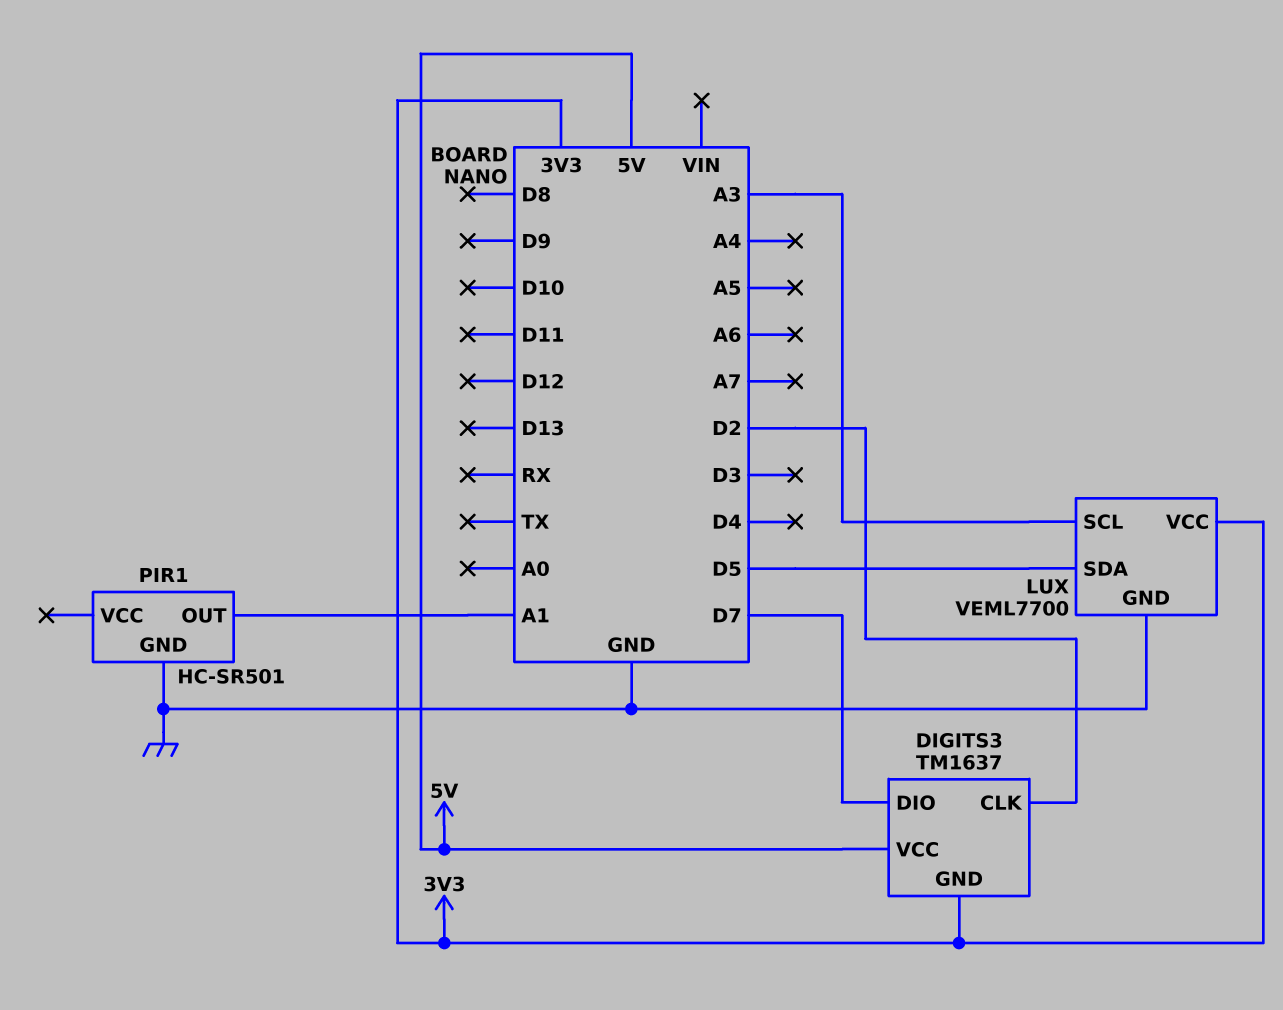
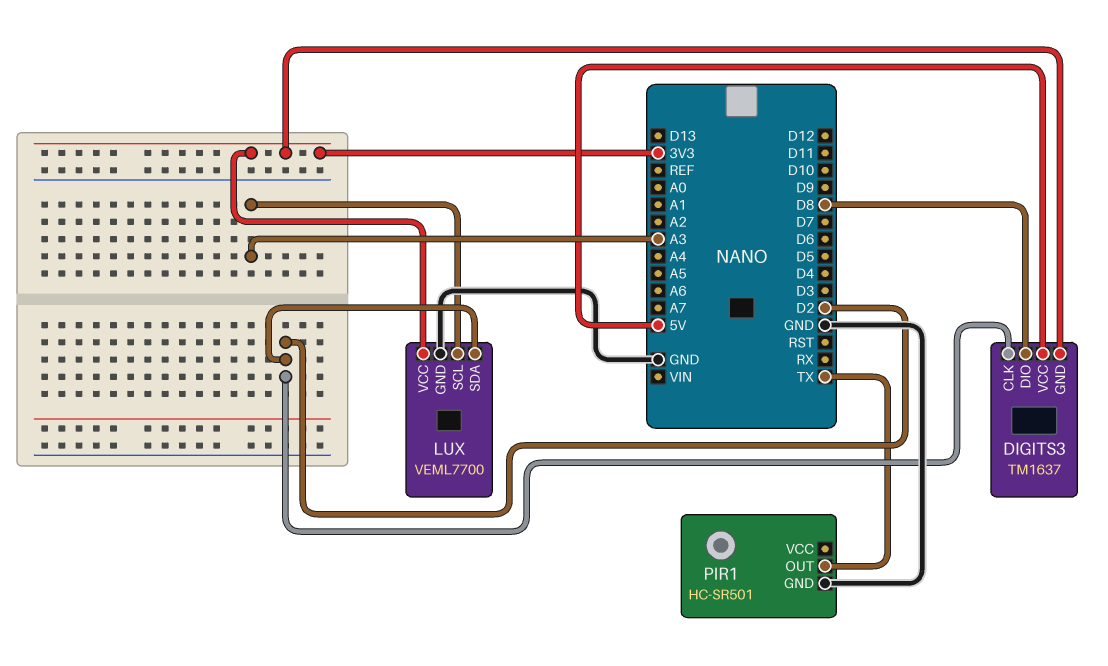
DIGITS3 pin DIO: D7 -> D8
LUX pin SDA: D5 -> D2
PIR1 pin OUT: A1 -> TX

